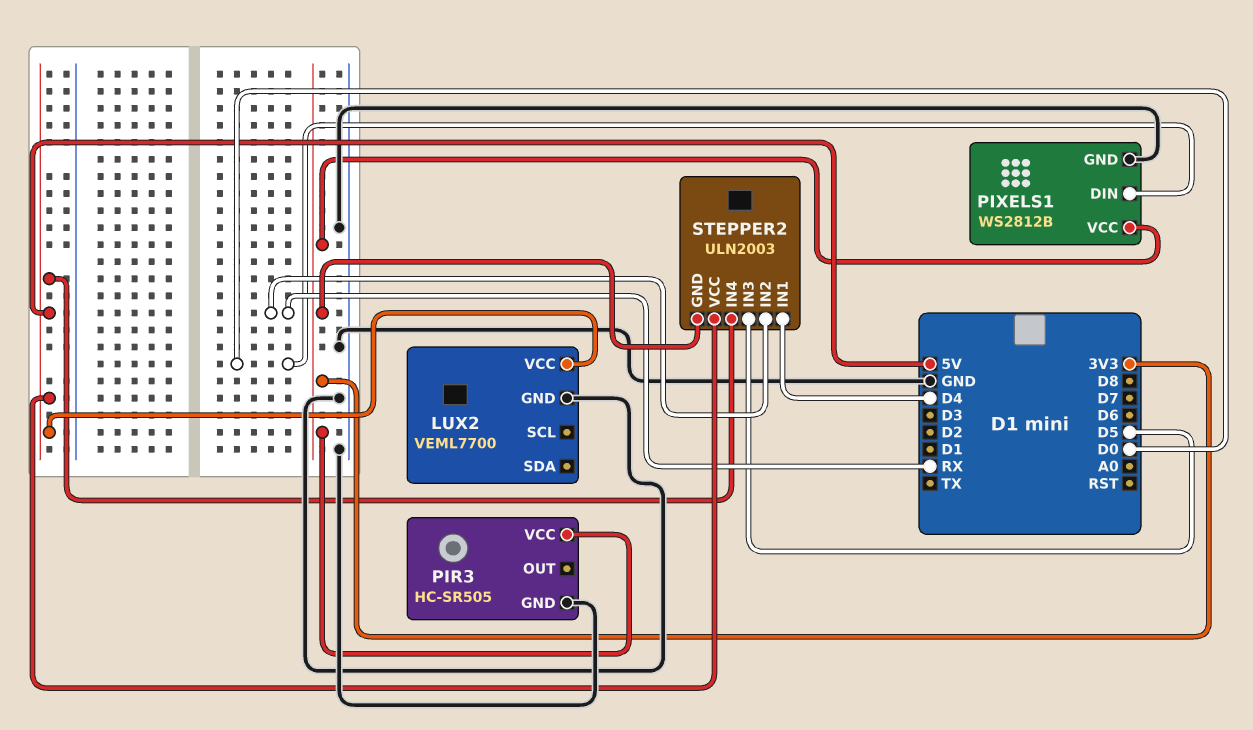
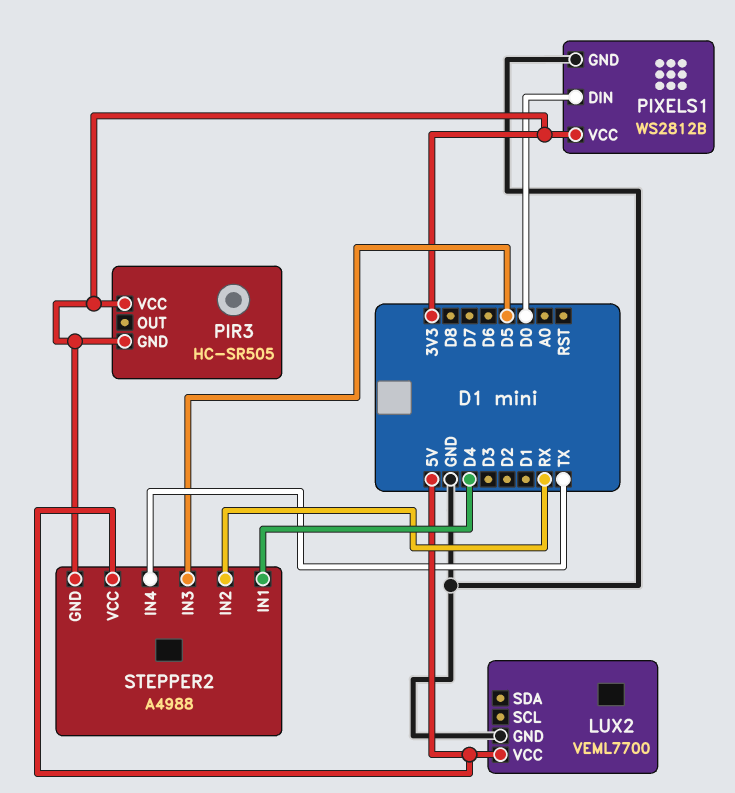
PIR3 pin GND: GND -> 3V3
STEPPER2: ULN2003 -> A4988
STEPPER2 pin IN4: 5V -> TX

